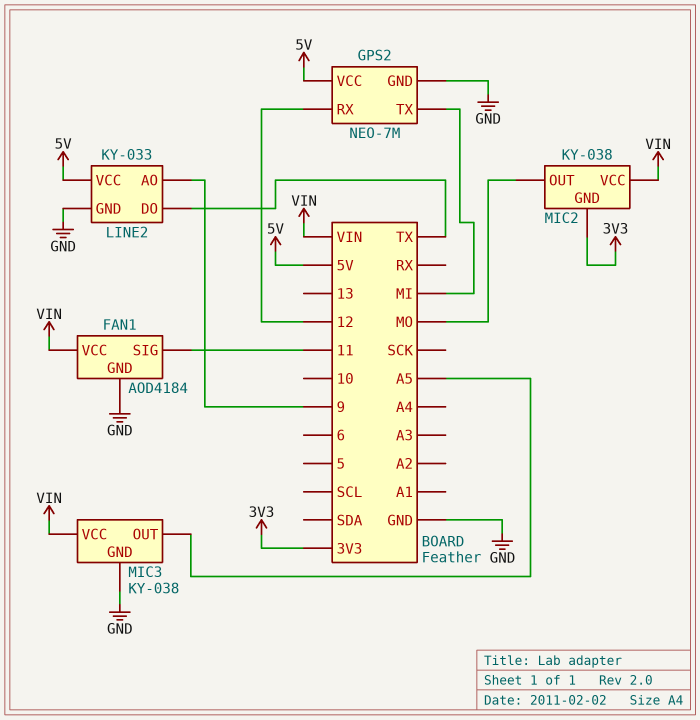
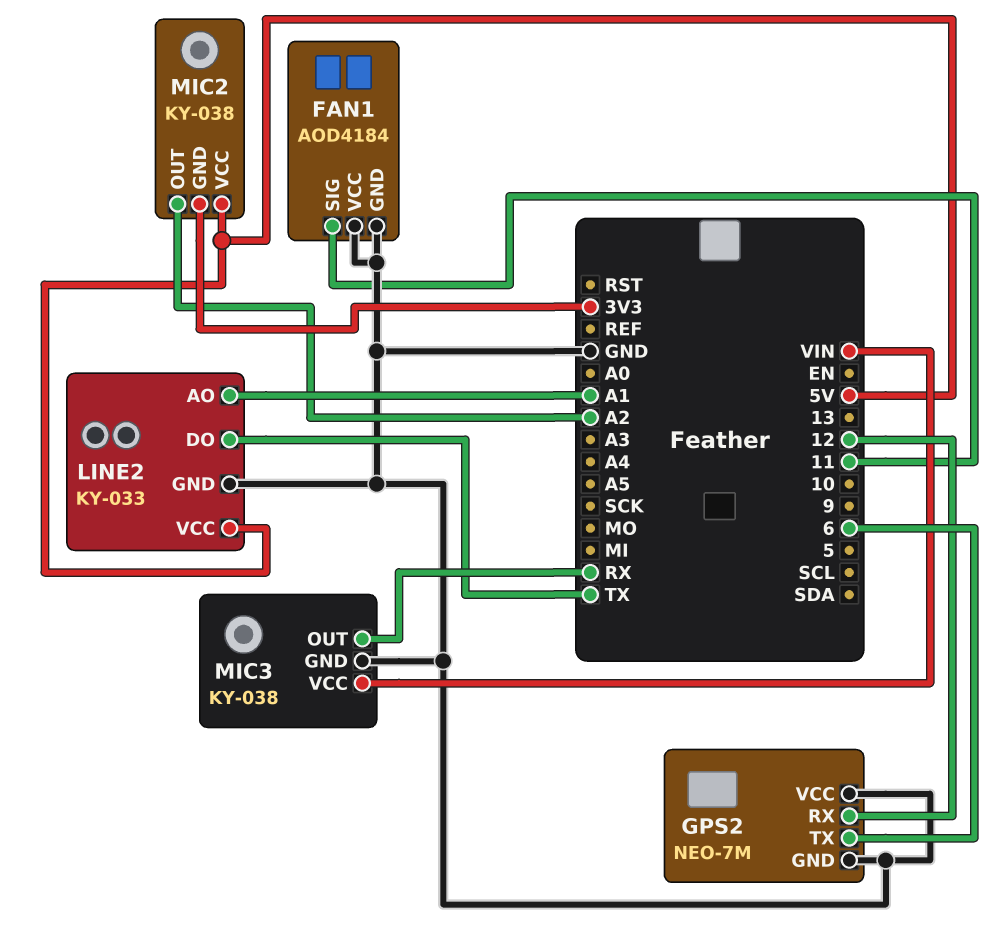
FAN1 pin VCC: VIN -> GND
GPS2 pin TX: MI -> 6
GPS2 pin VCC: 5V -> GND
LINE2 pin AO: 9 -> A1
MIC2 pin OUT: MO -> A2
MIC2 pin VCC: VIN -> 5V
MIC3 pin OUT: A5 -> RX

